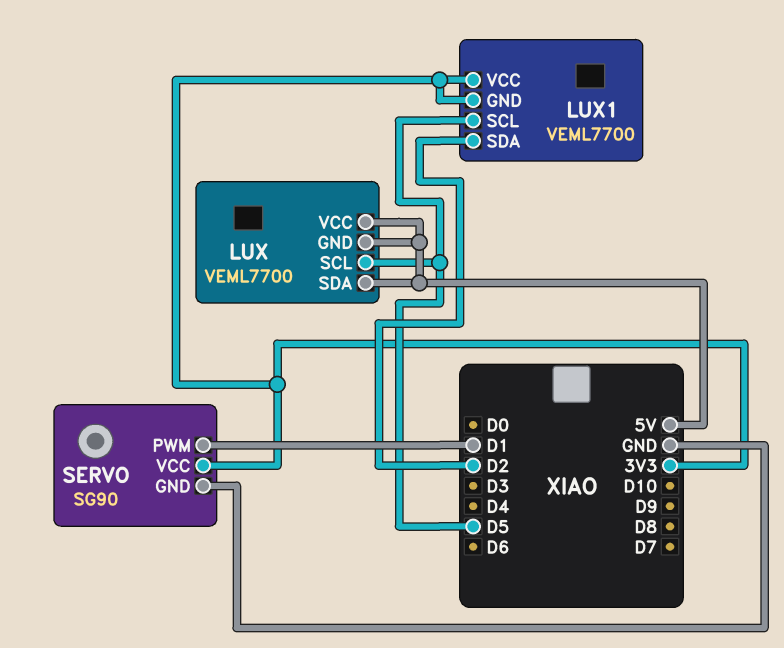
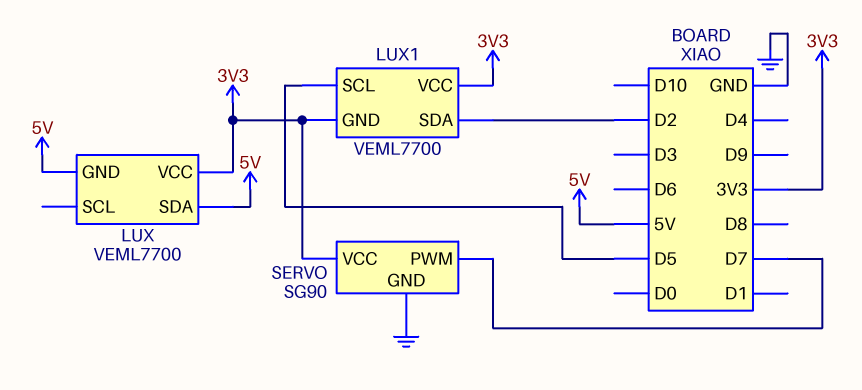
LUX pin SCL: D5 -> none
LUX pin VCC: 5V -> 3V3
SERVO pin PWM: D1 -> D7

